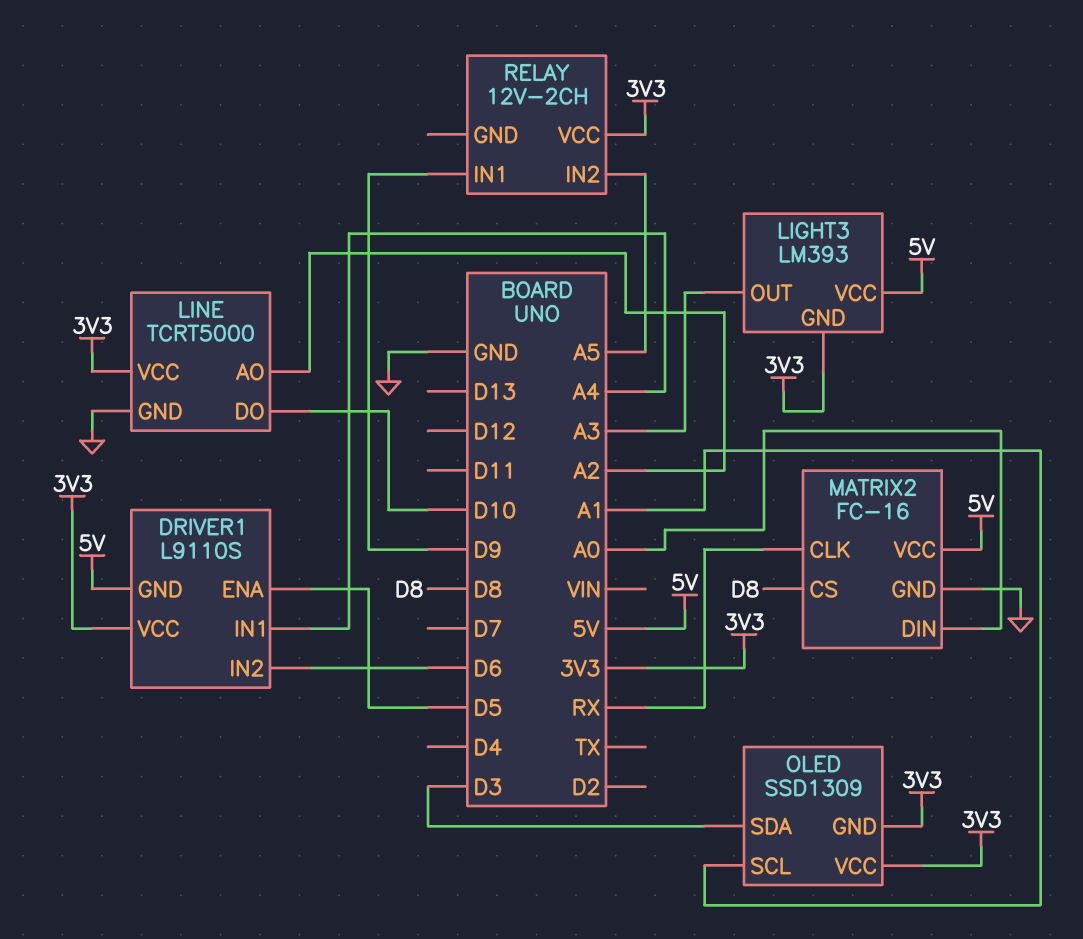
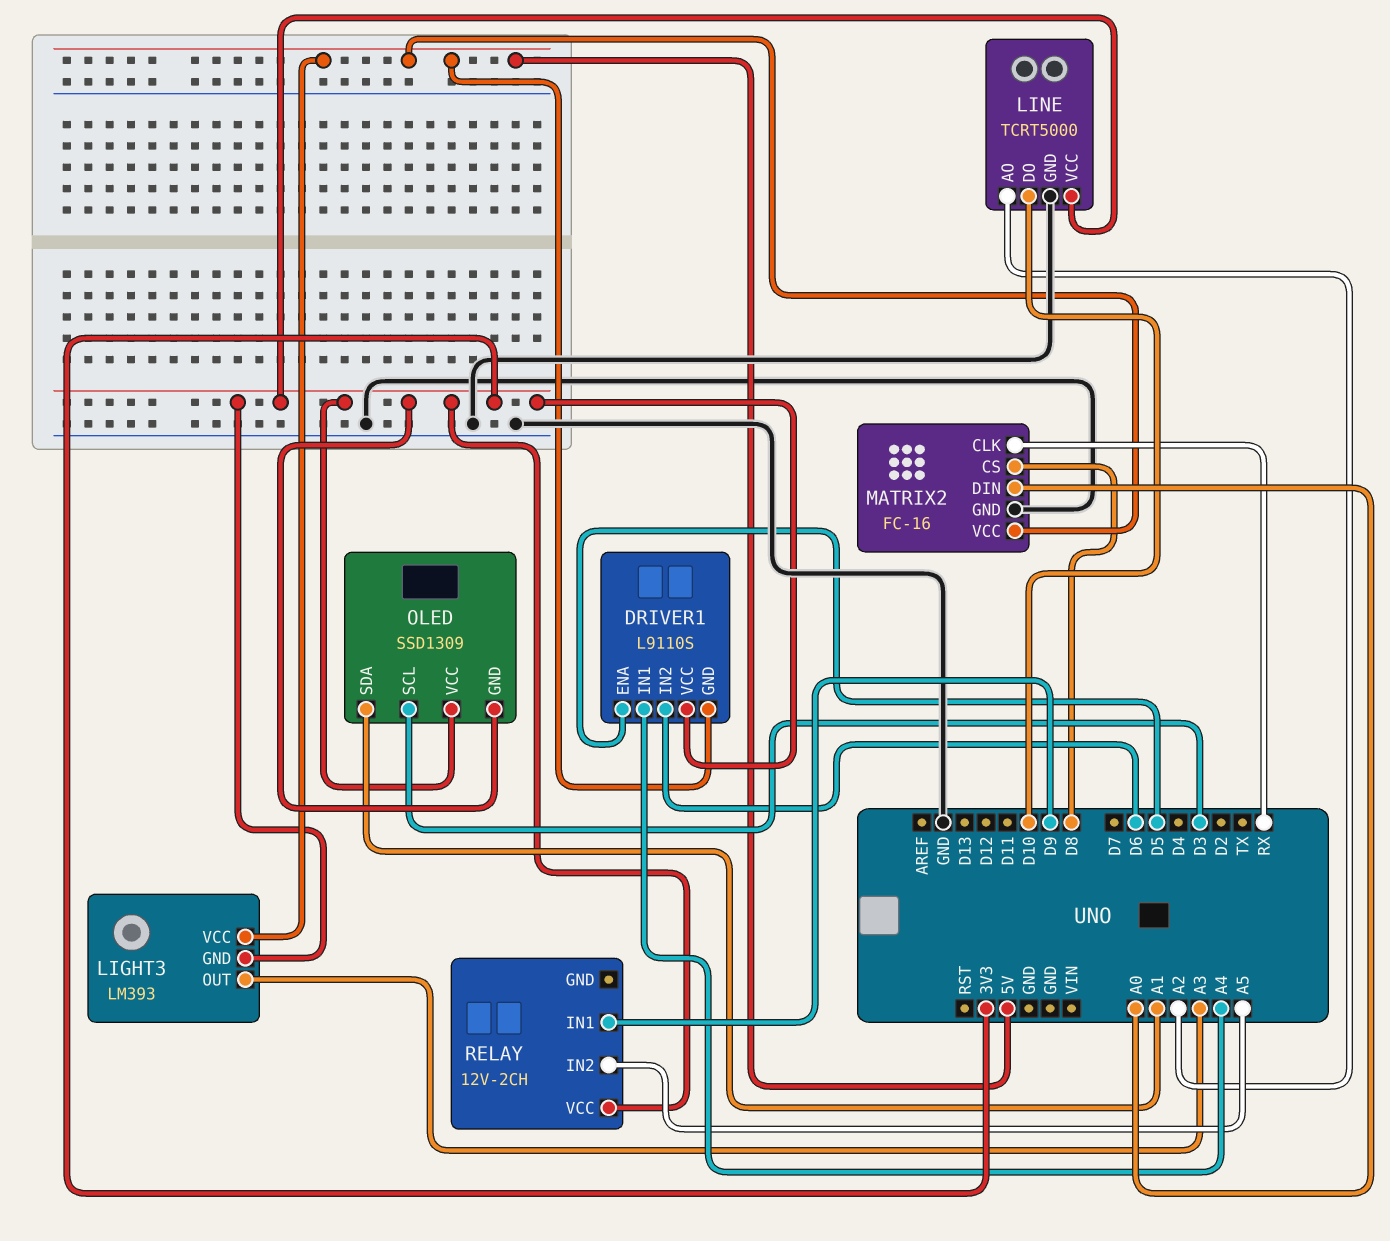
OLED pin SCL: A1 -> D3
OLED pin SDA: D3 -> A1

